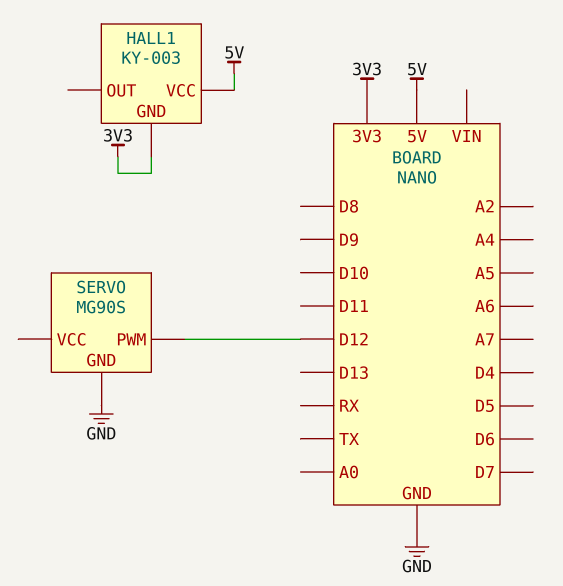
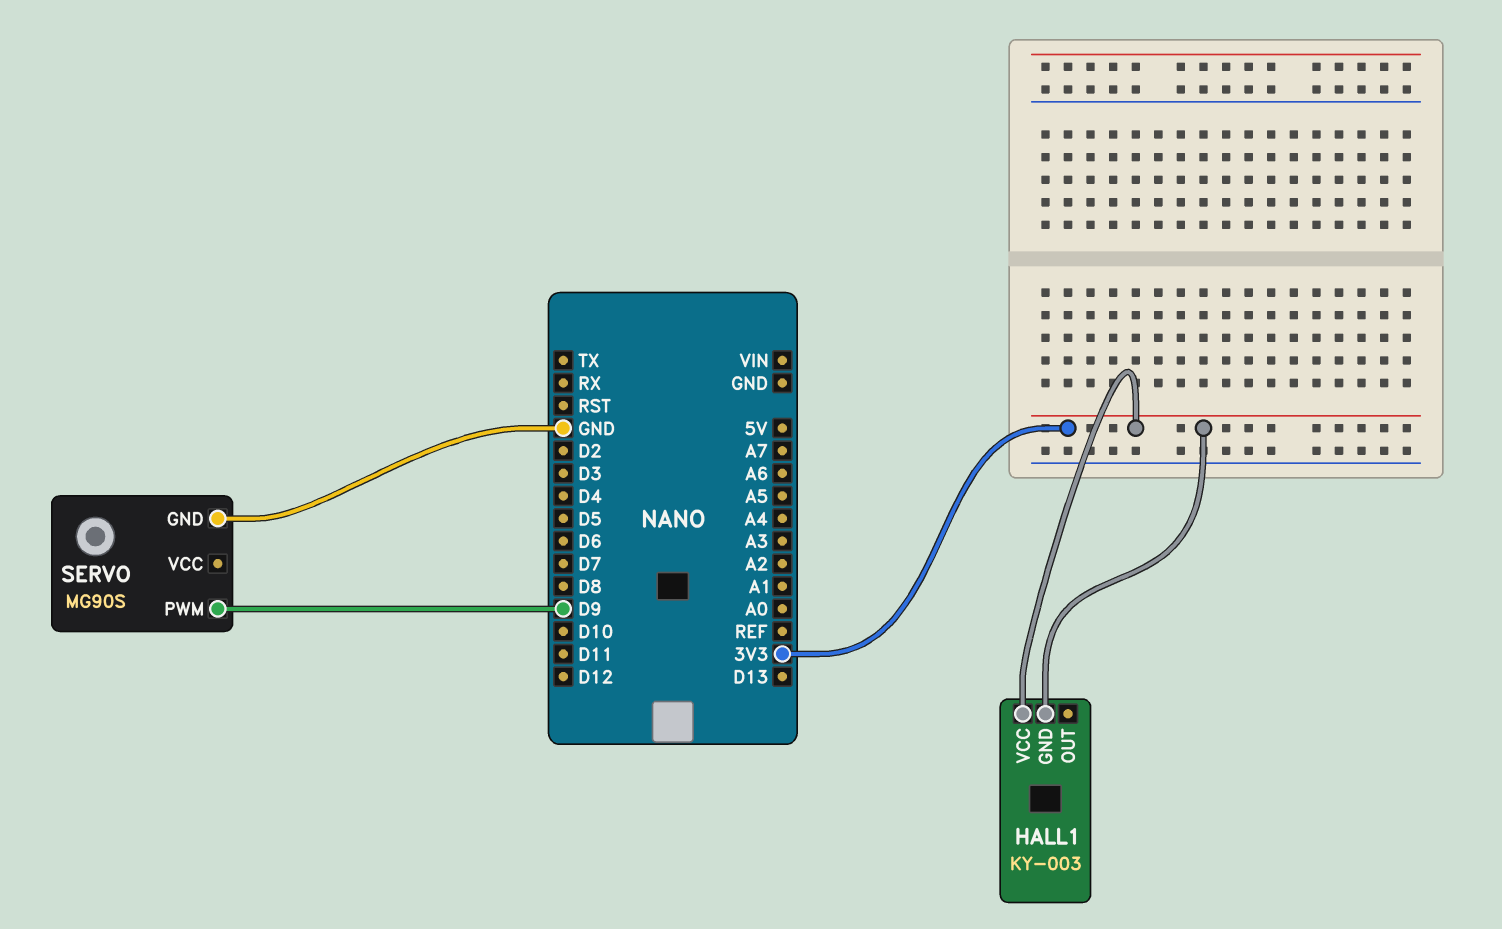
HALL1 pin VCC: 5V -> 3V3
SERVO pin PWM: D12 -> D9

